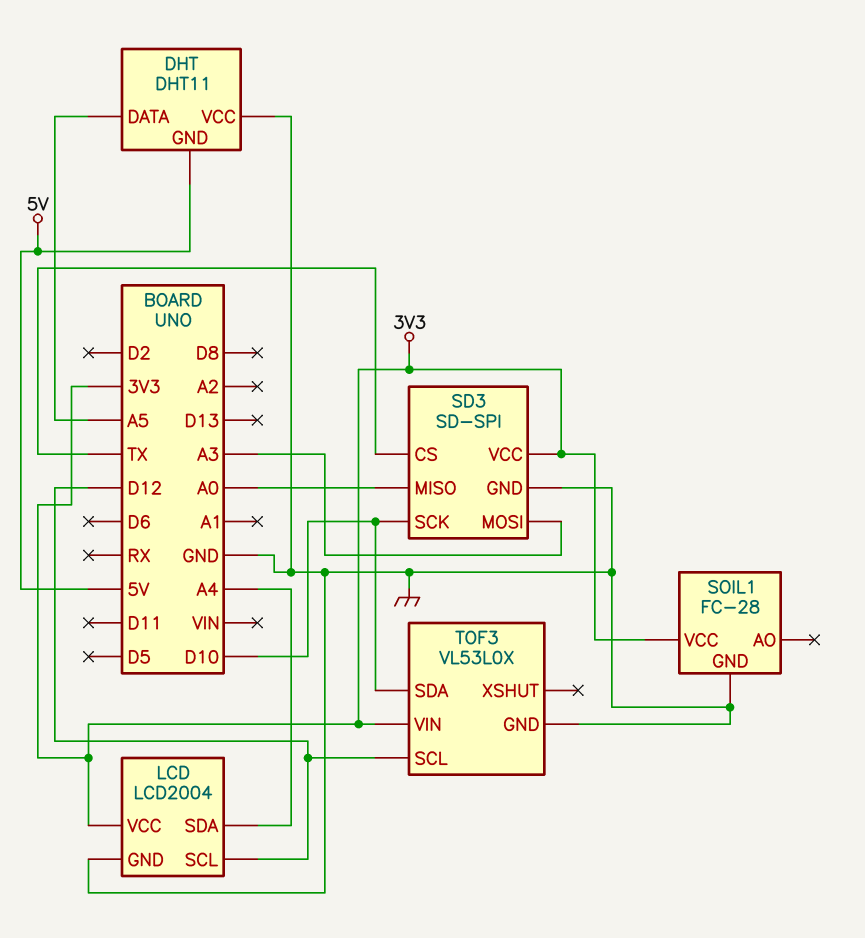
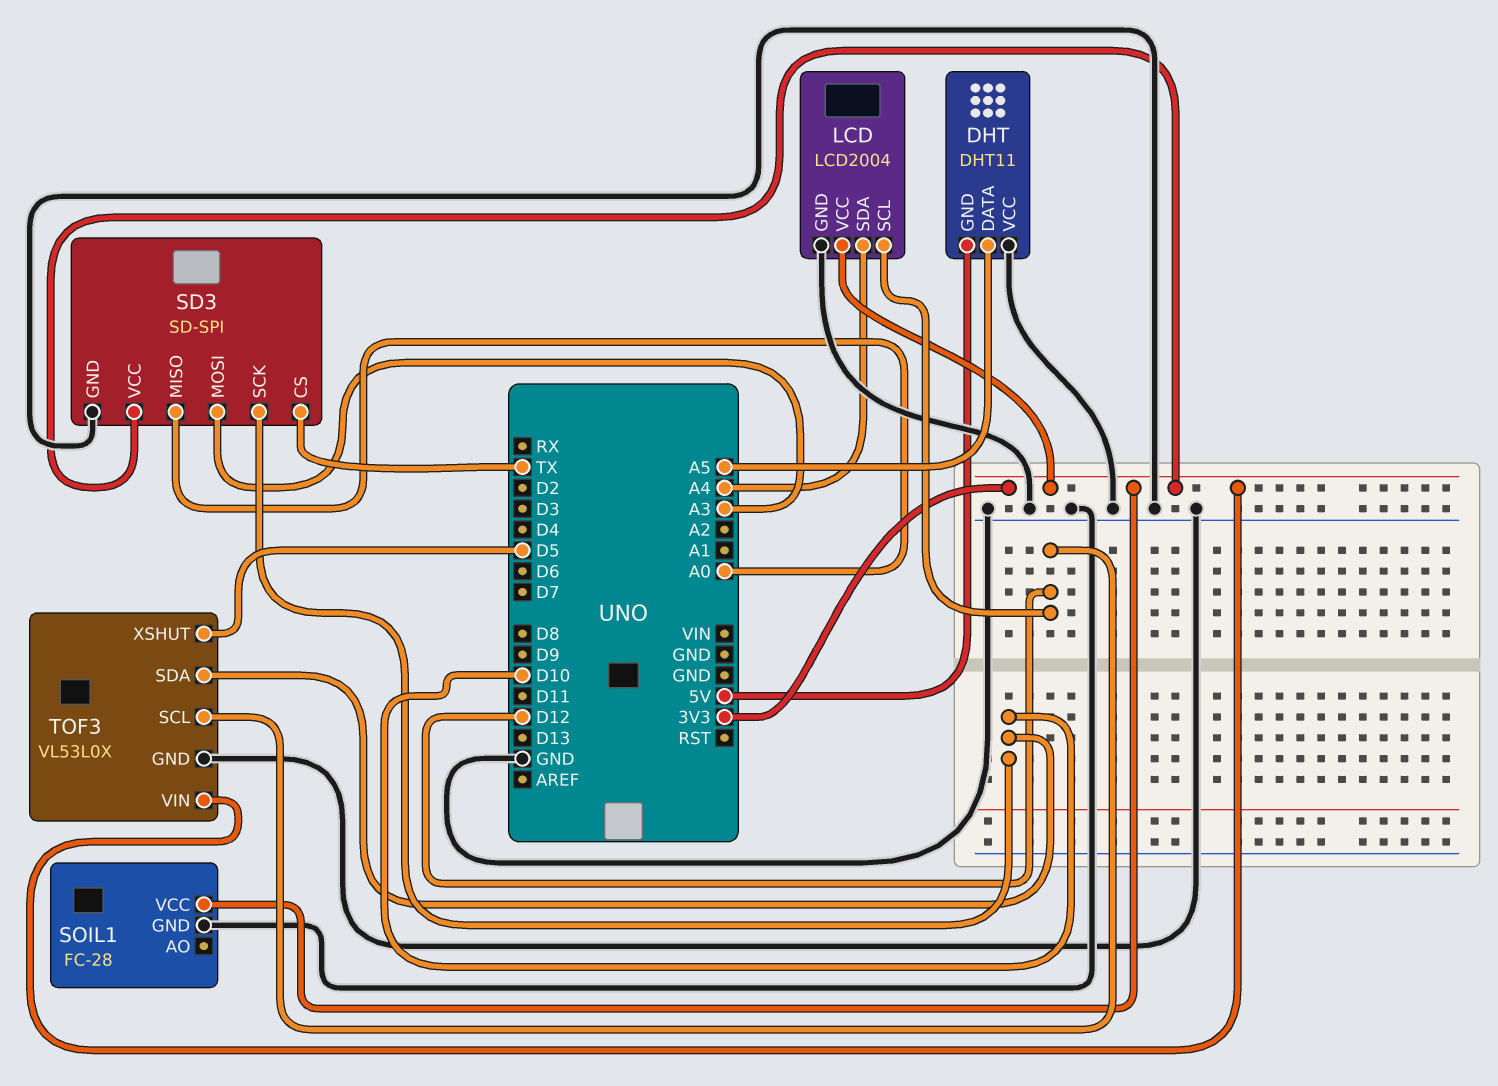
TOF3 pin XSHUT: none -> D5

